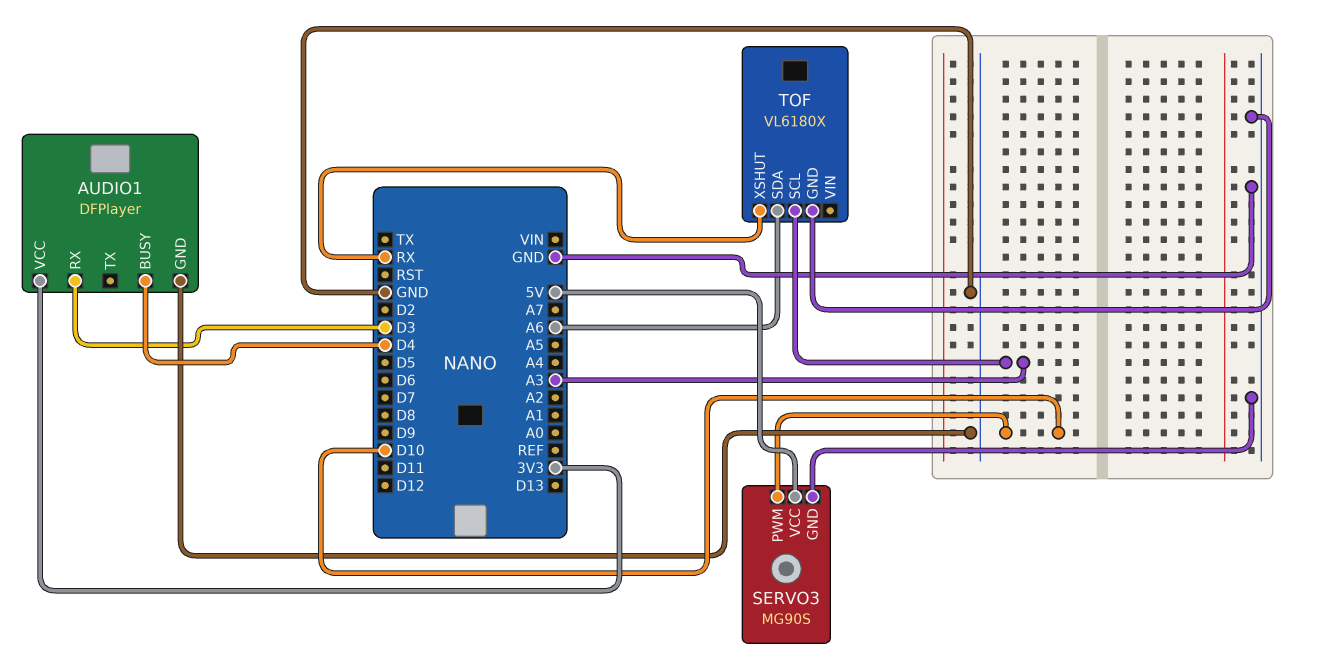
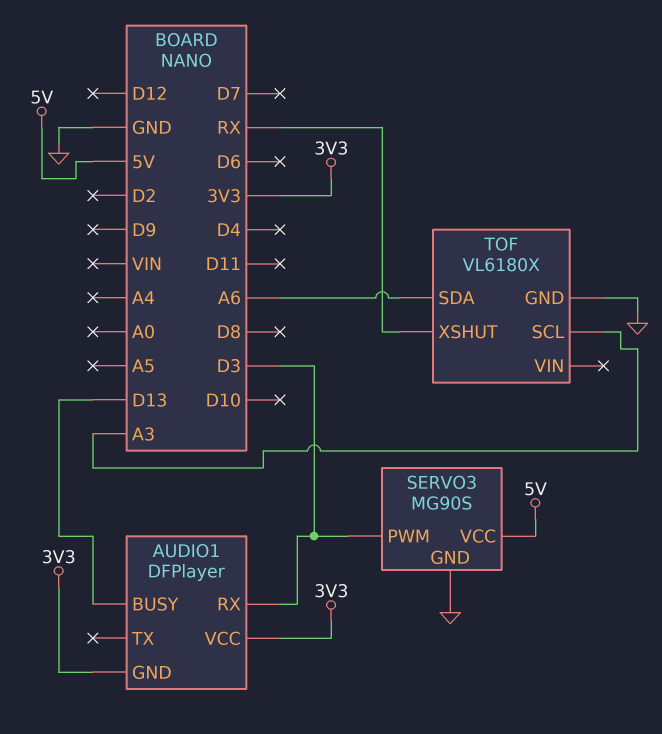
AUDIO1 pin BUSY: D4 -> D13
AUDIO1 pin GND: GND -> 3V3
SERVO3 pin PWM: D10 -> D3

